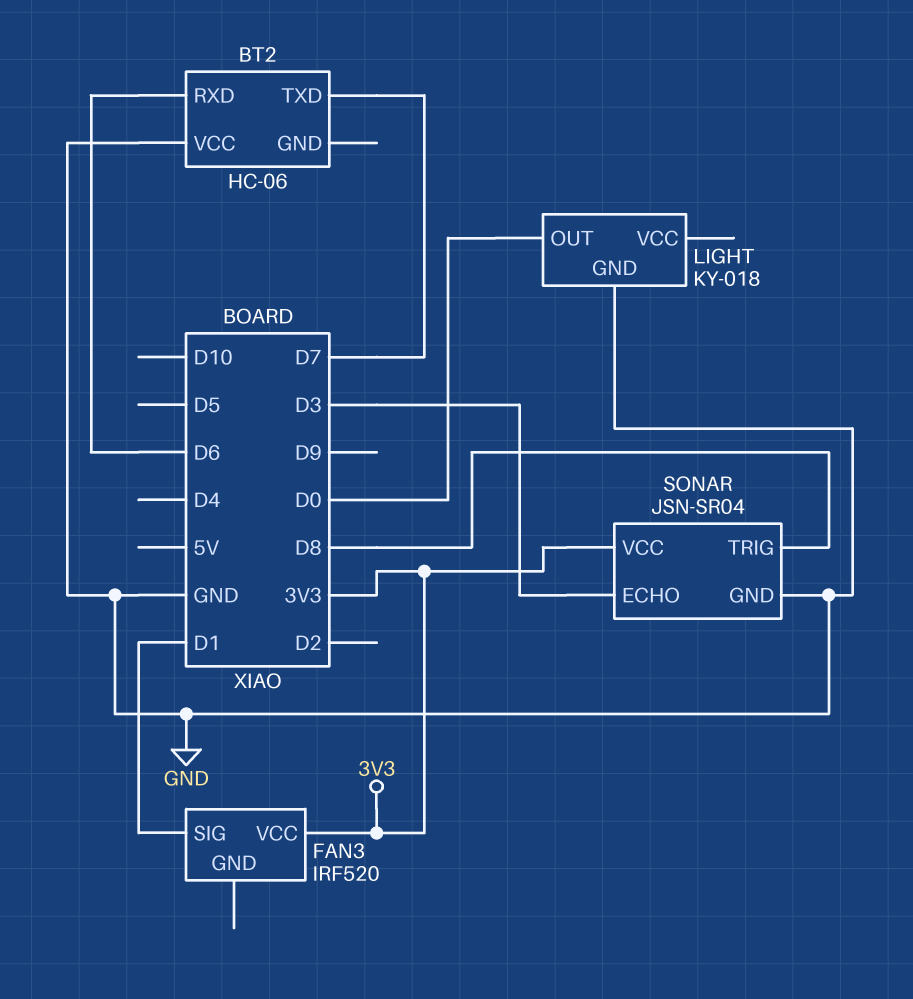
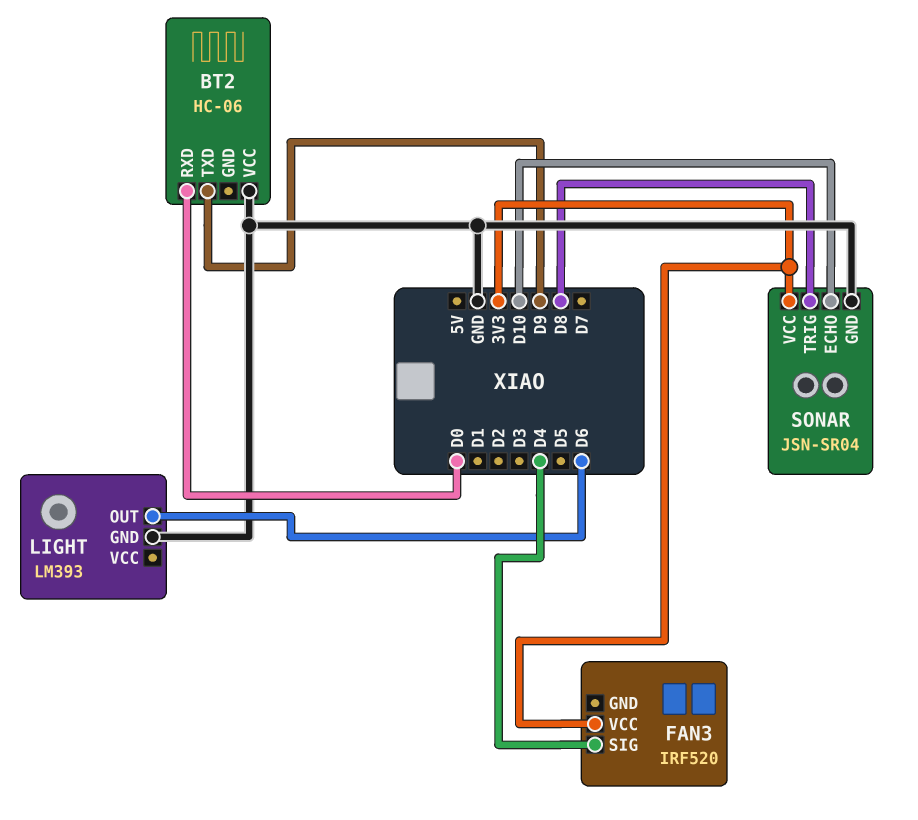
BT2 pin RXD: D6 -> D0
BT2 pin TXD: D7 -> D9
FAN3 pin SIG: D1 -> D4
LIGHT: KY-018 -> LM393
LIGHT pin OUT: D0 -> D6
SONAR pin ECHO: D3 -> D10

